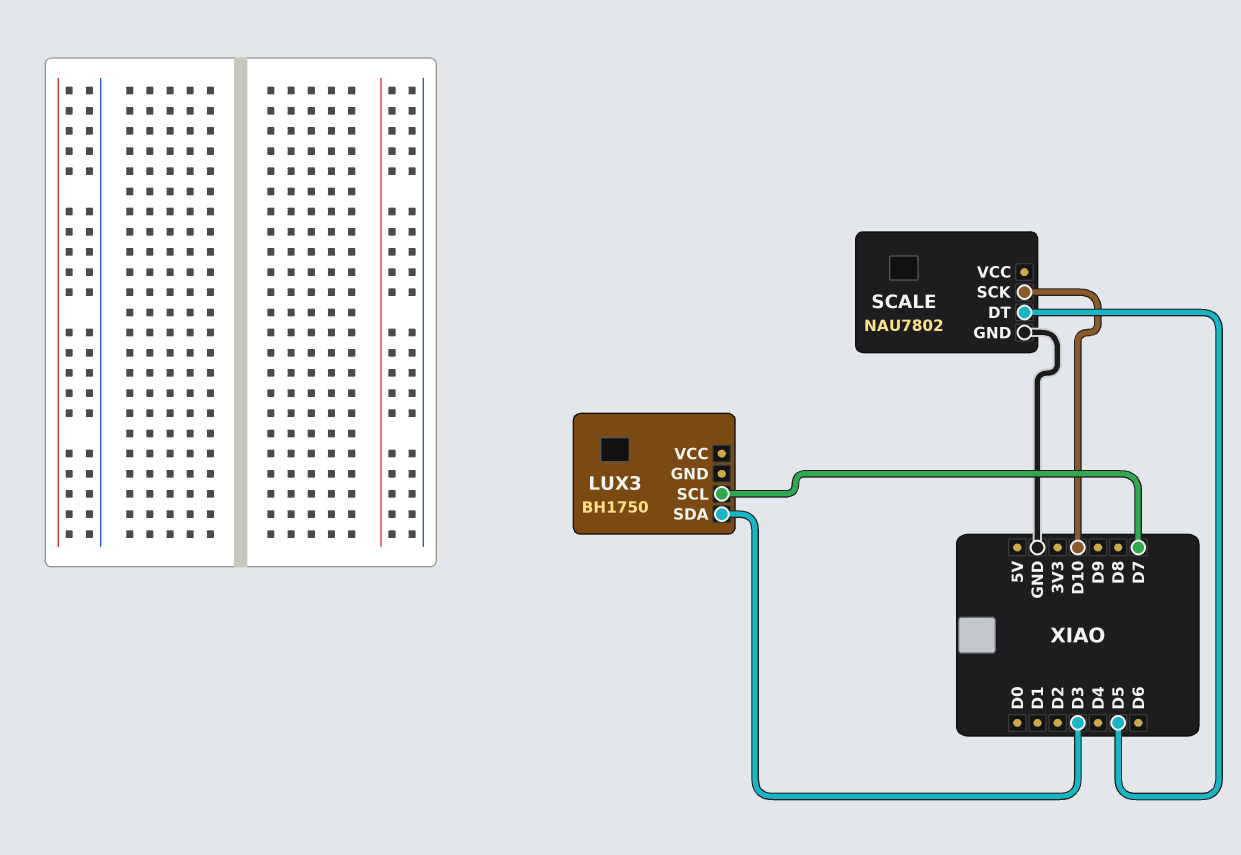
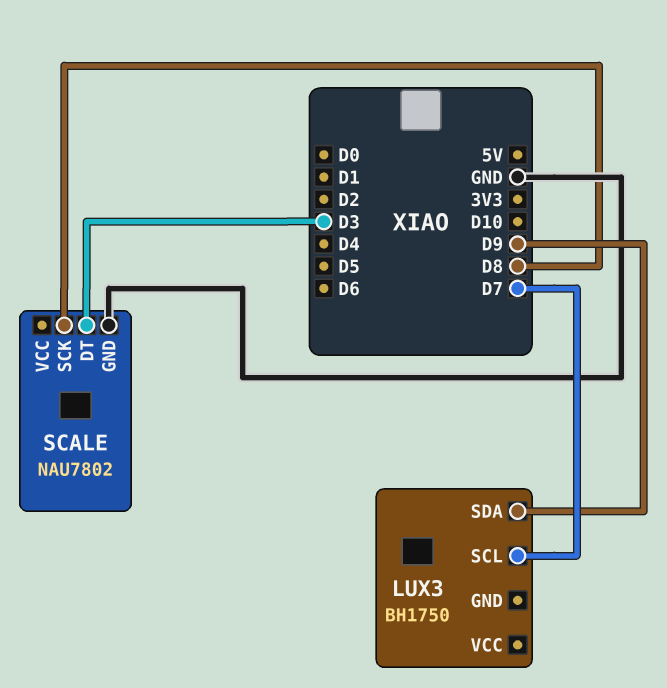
LUX3 pin SDA: D3 -> D9
SCALE pin DT: D5 -> D3
SCALE pin SCK: D10 -> D8

